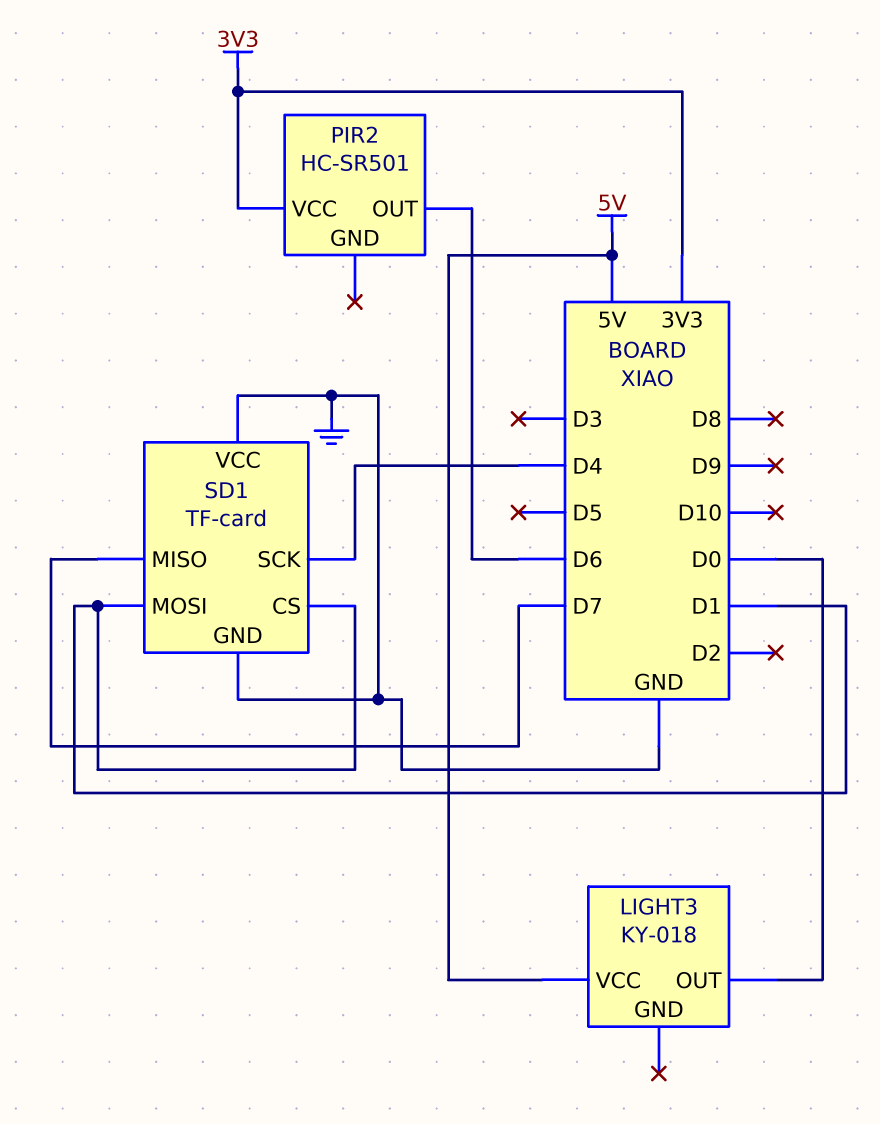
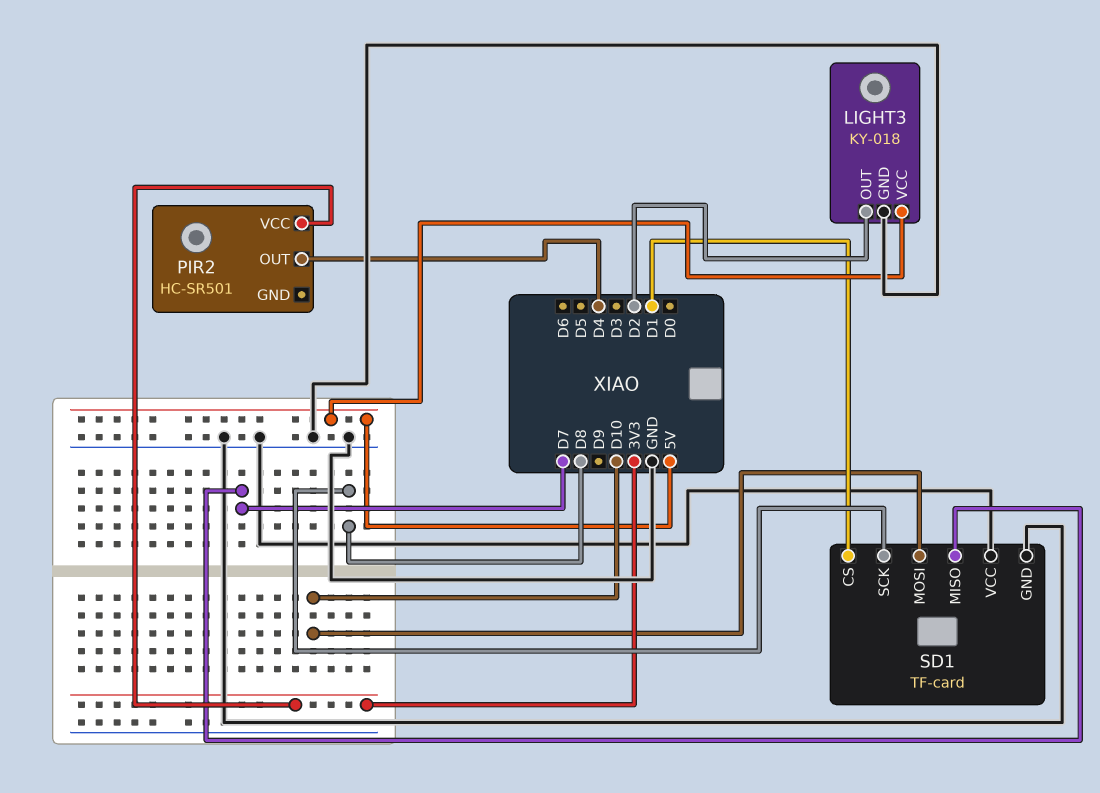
LIGHT3 pin GND: none -> GND
LIGHT3 pin OUT: D0 -> D2
PIR2 pin OUT: D6 -> D4
SD1 pin MOSI: D1 -> D10
SD1 pin SCK: D4 -> D8

